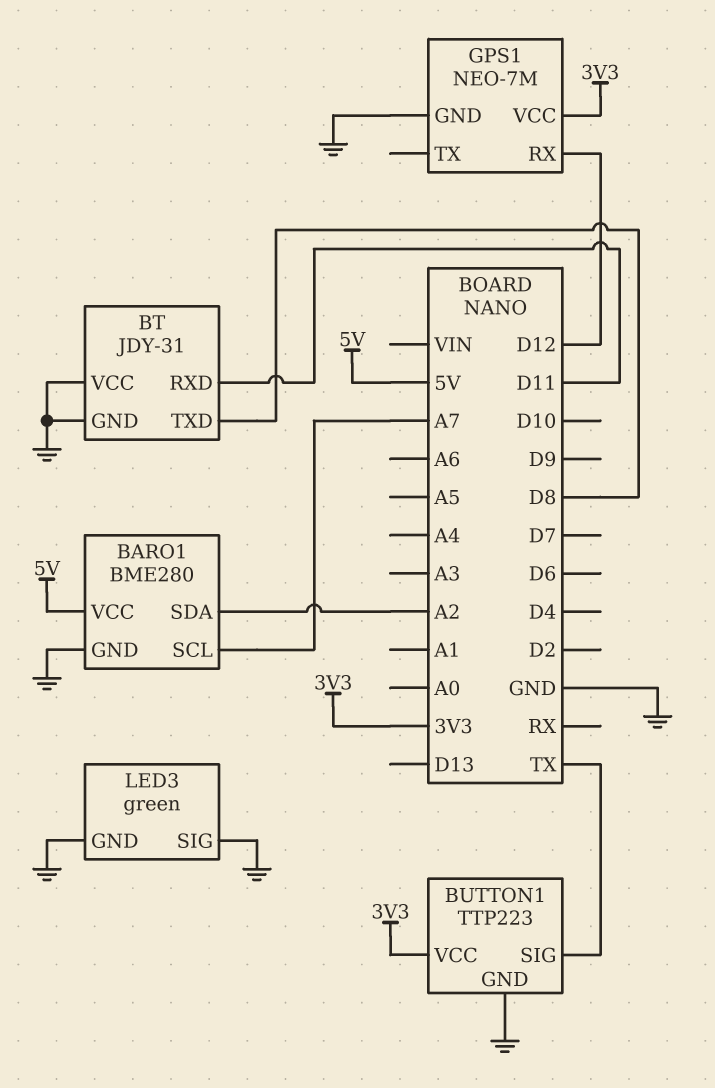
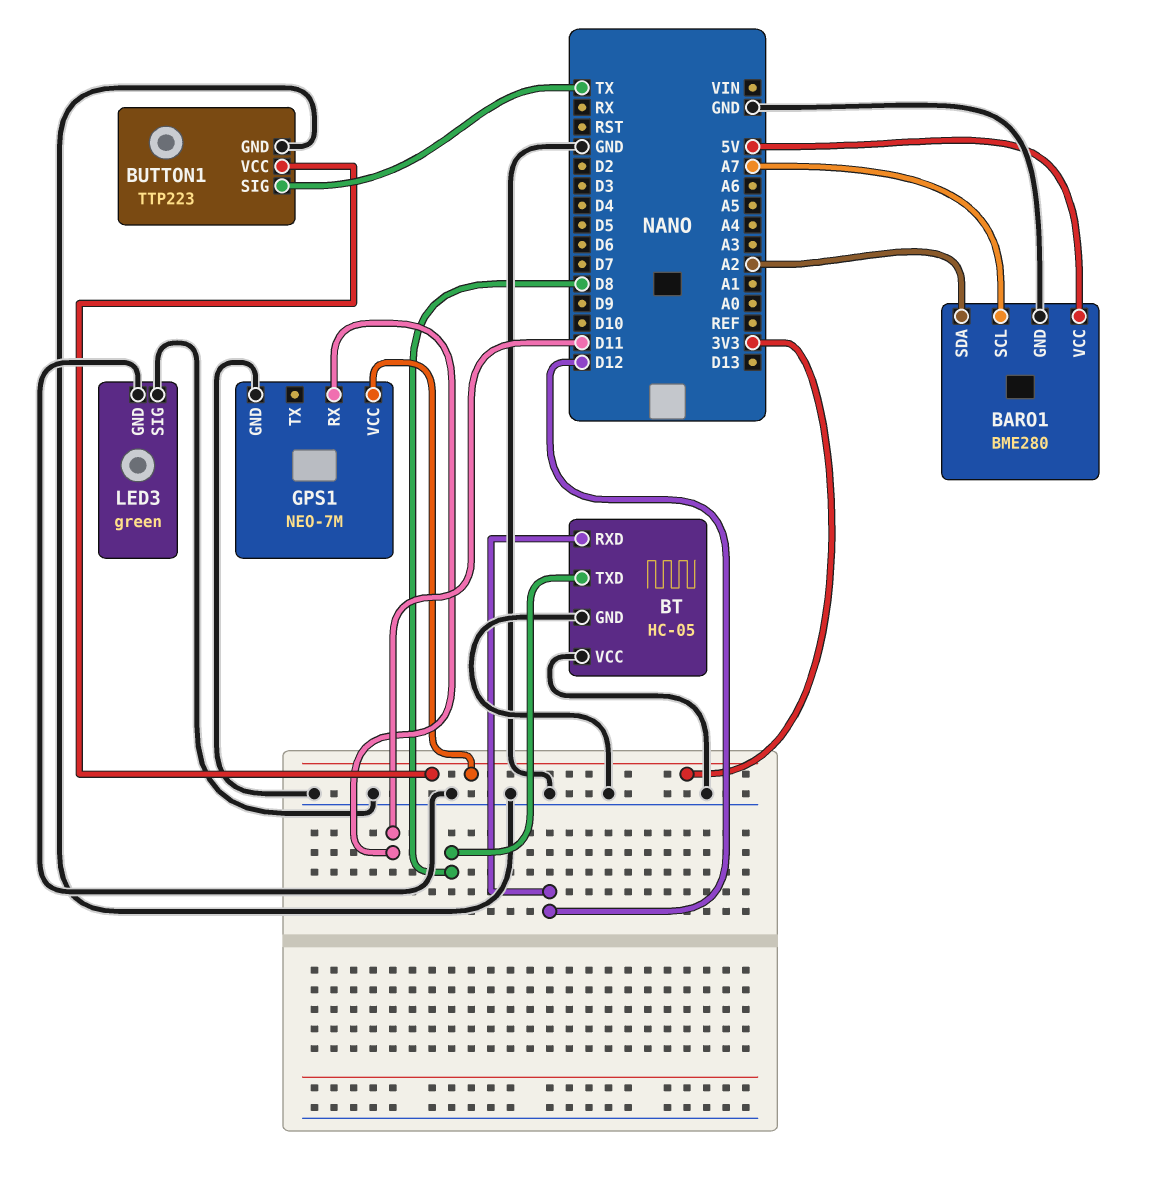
BT: JDY-31 -> HC-05
BT pin RXD: D11 -> D12
GPS1 pin RX: D12 -> D11

